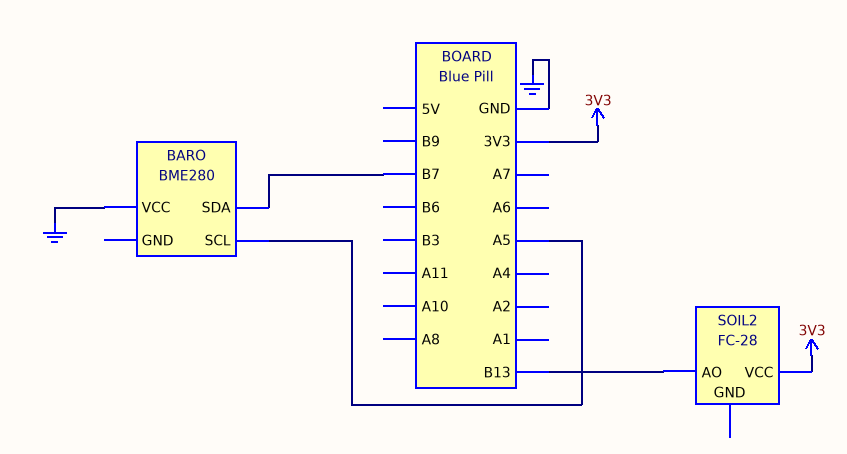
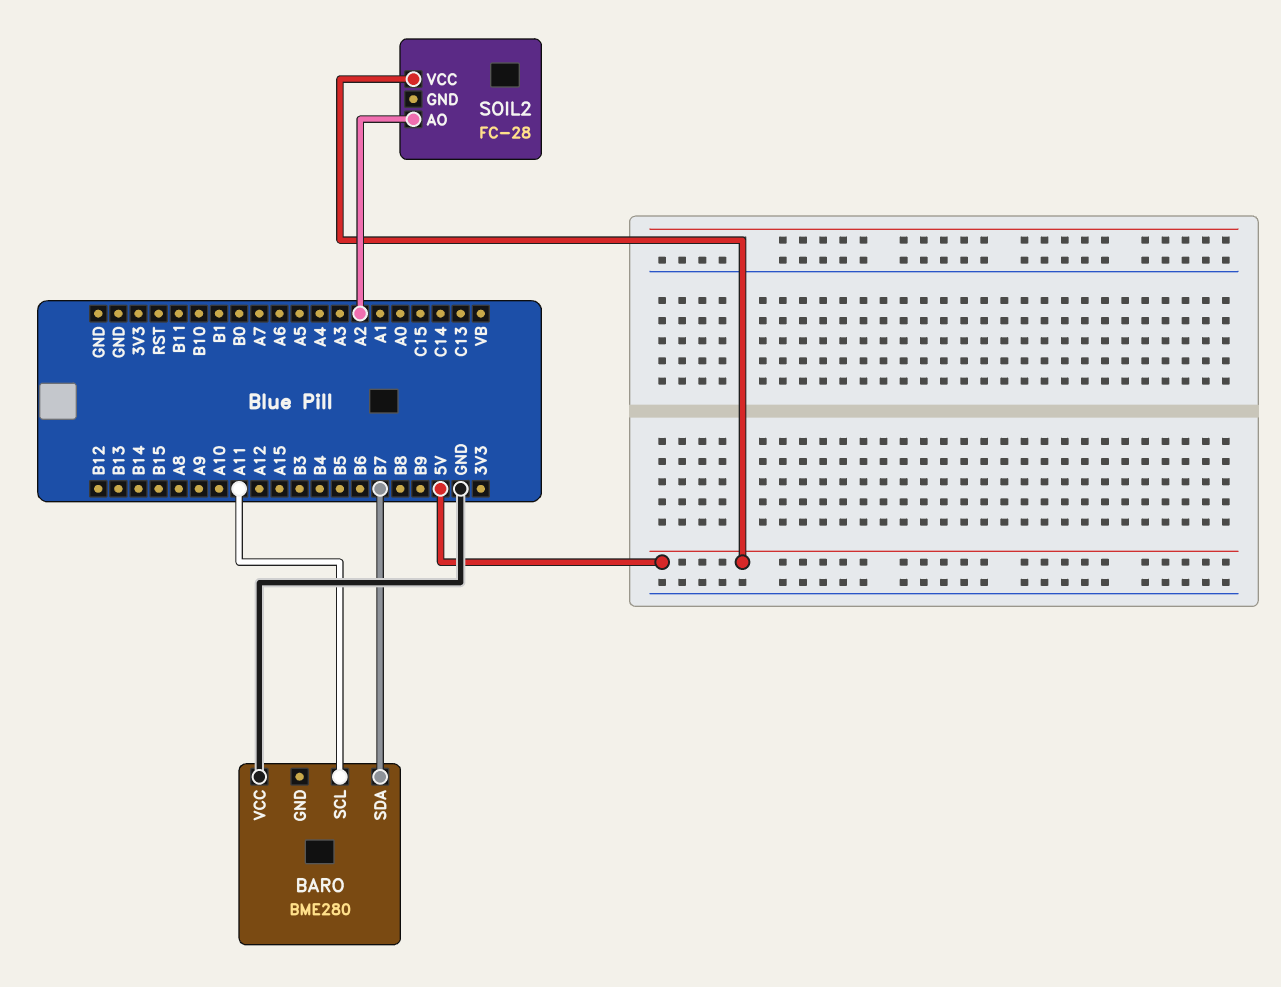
BARO pin SCL: A5 -> A11
SOIL2 pin AO: B13 -> A2
SOIL2 pin VCC: 3V3 -> 5V

